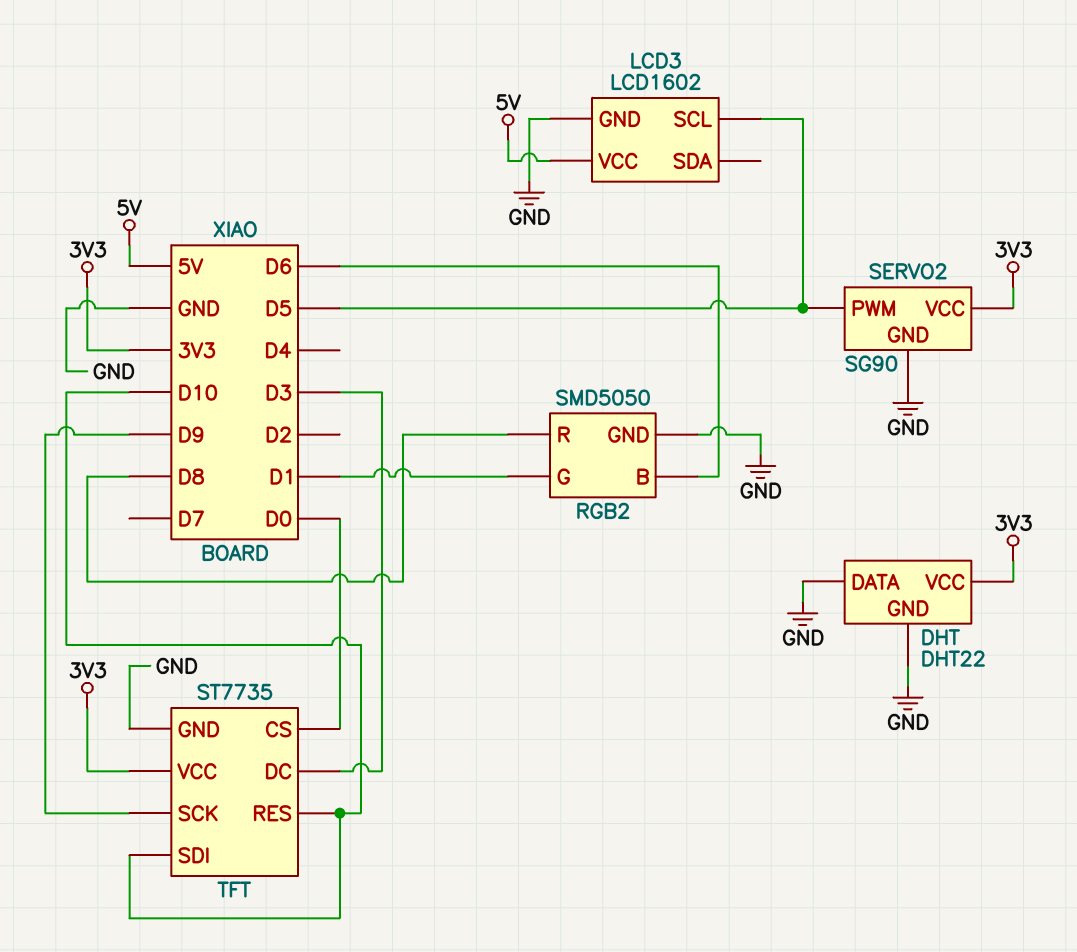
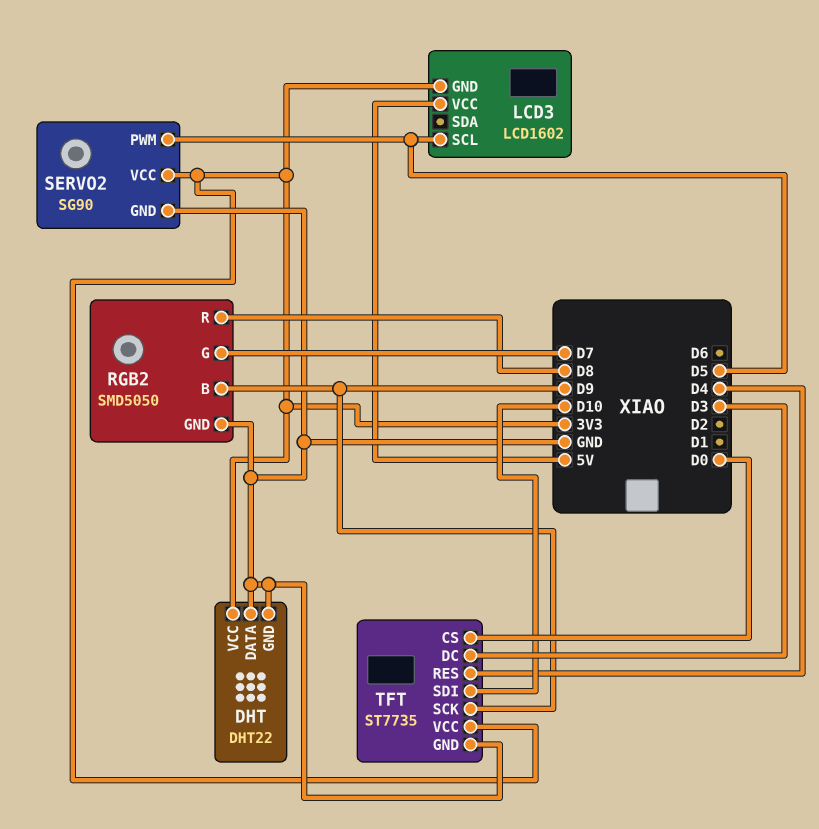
LCD3 pin GND: GND -> 3V3
RGB2 pin B: D6 -> D9
RGB2 pin G: D1 -> D7
TFT pin RES: D10 -> D4

